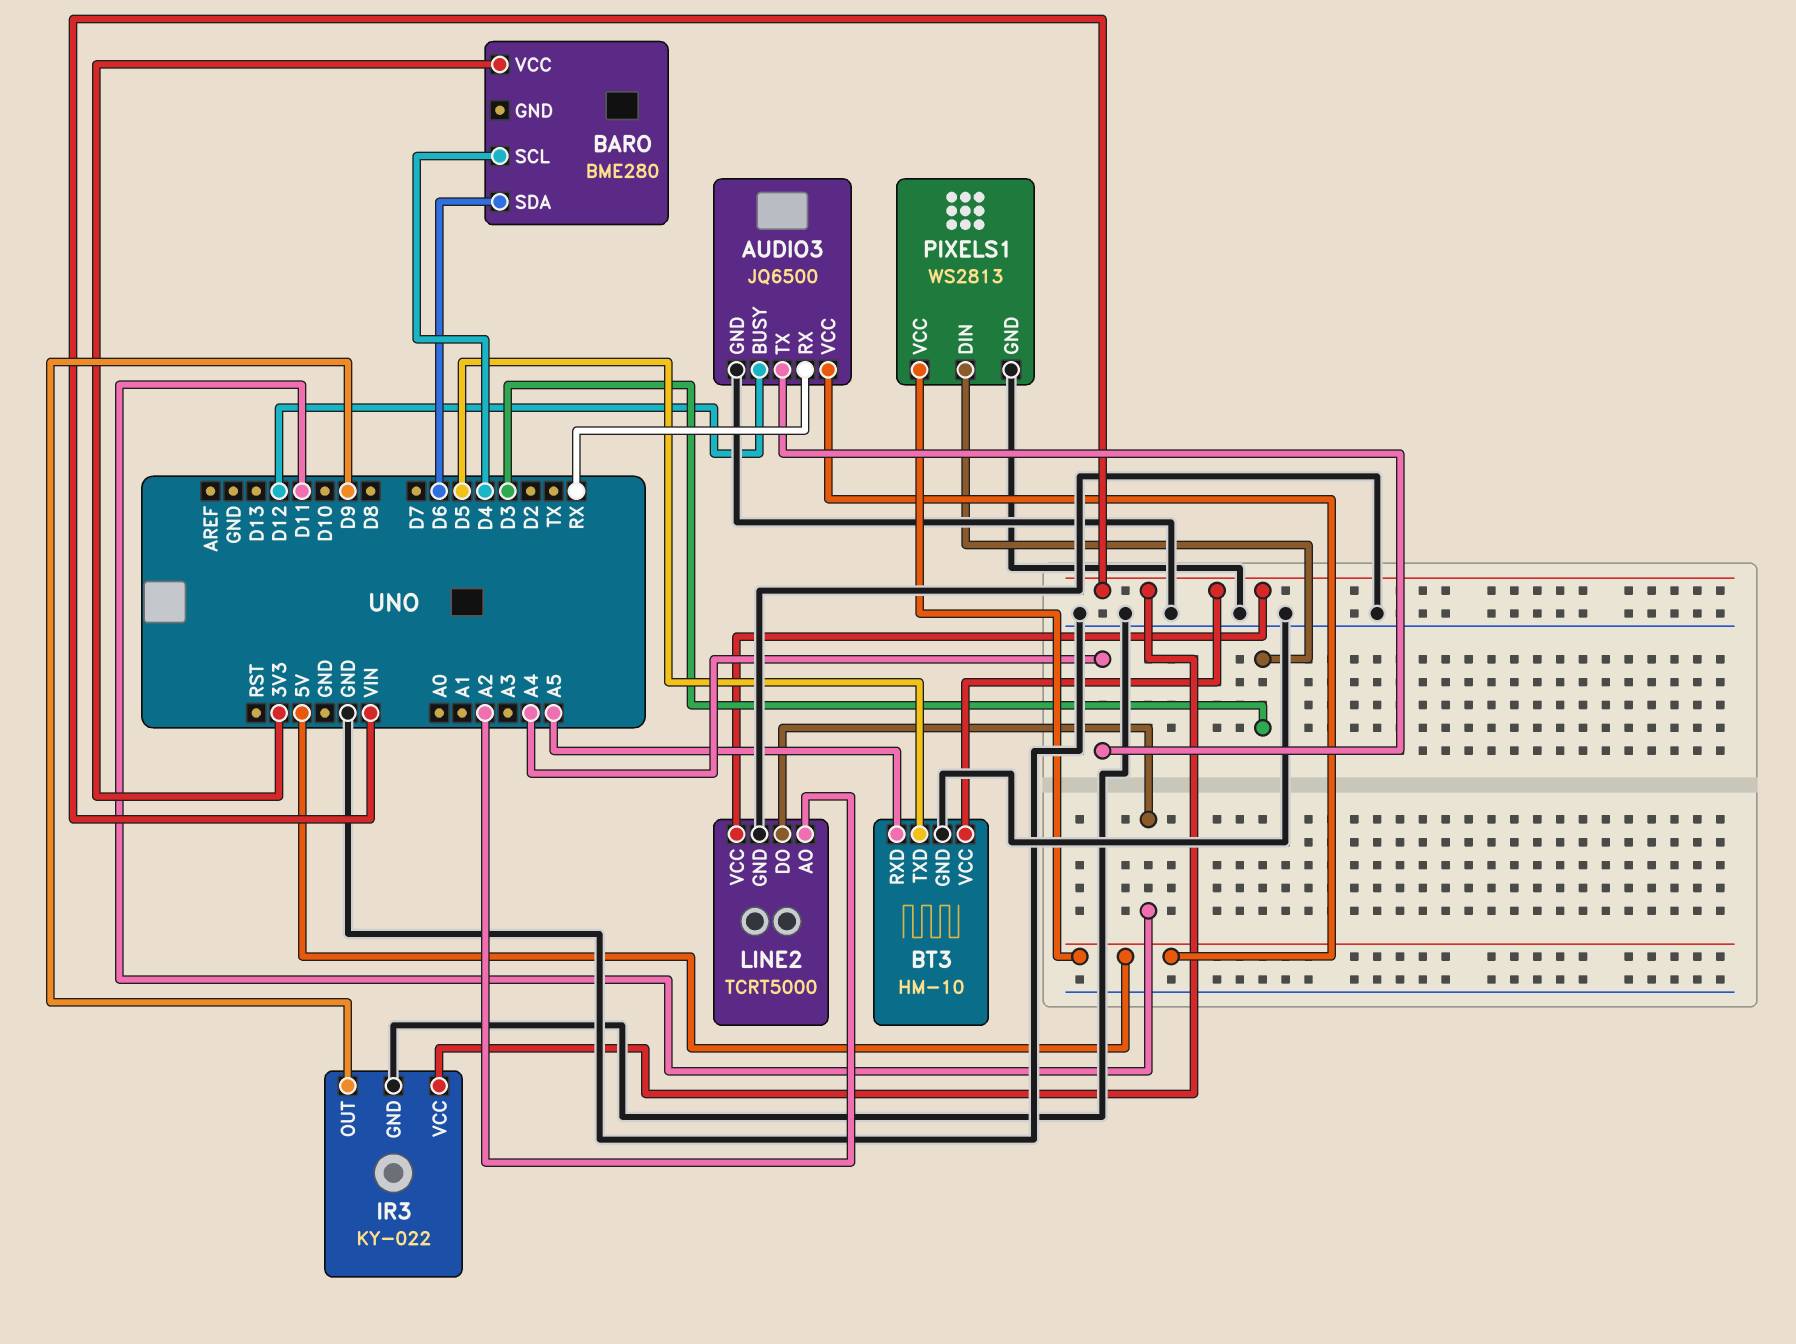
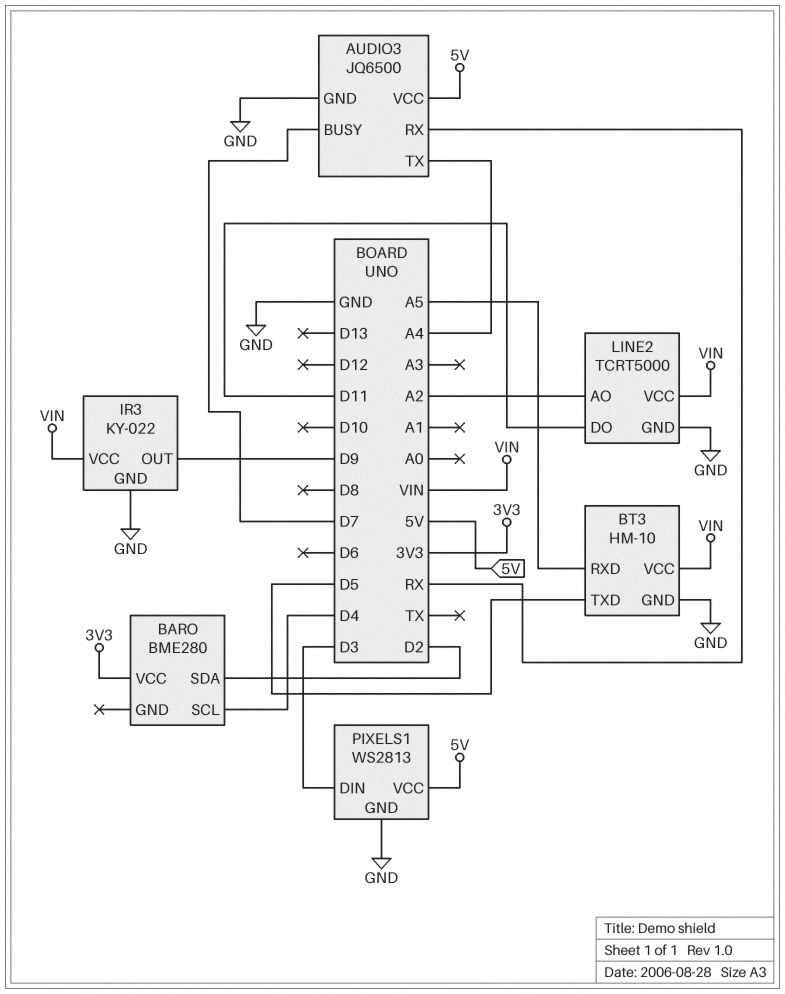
AUDIO3 pin BUSY: D12 -> D7
BARO pin SDA: D6 -> D2

